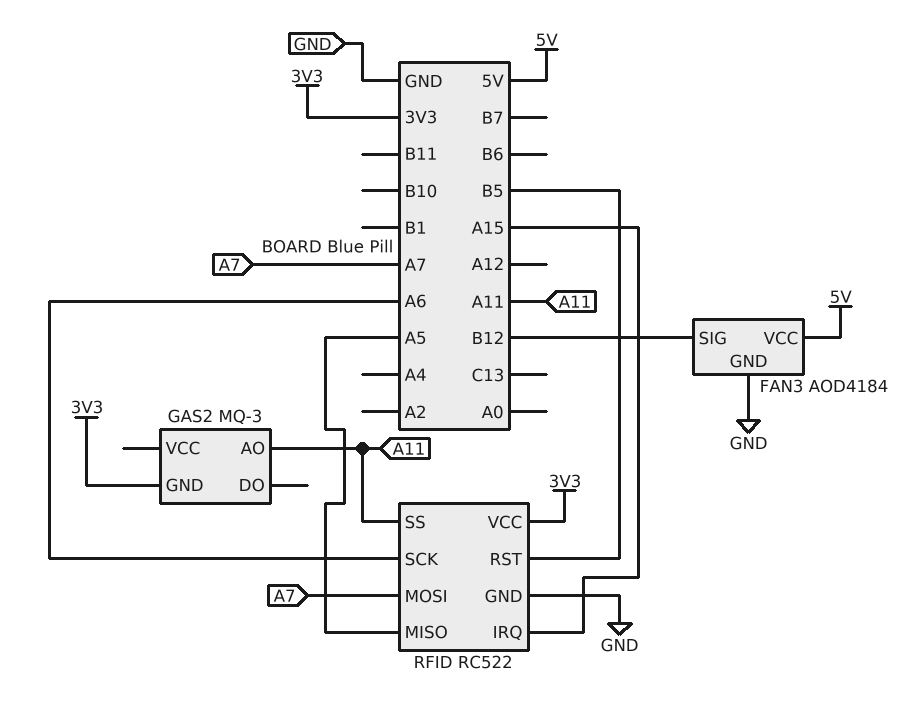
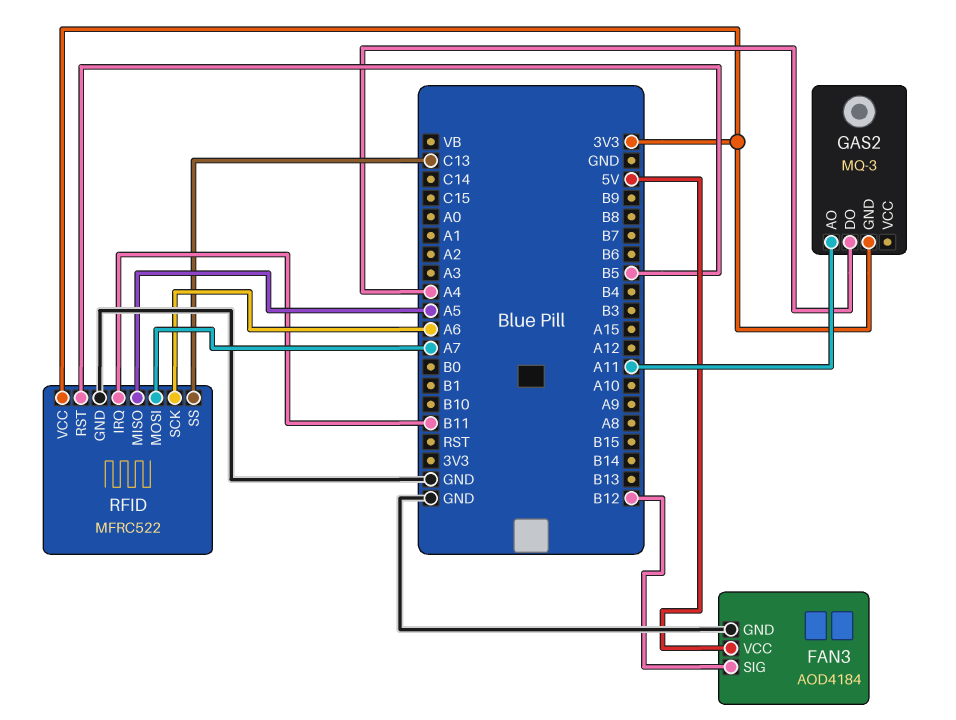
GAS2 pin DO: none -> A4
RFID: RC522 -> MFRC522
RFID pin IRQ: A15 -> B11
RFID pin SS: A11 -> C13

